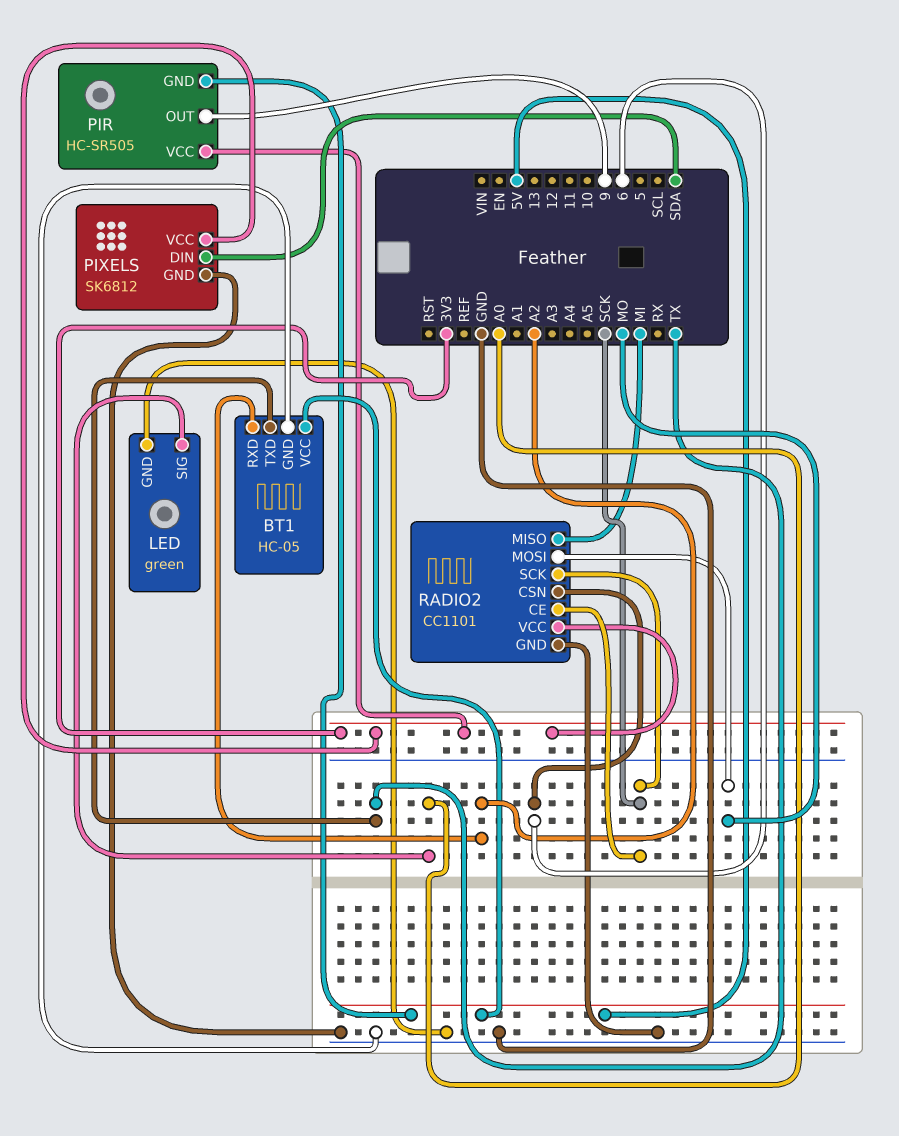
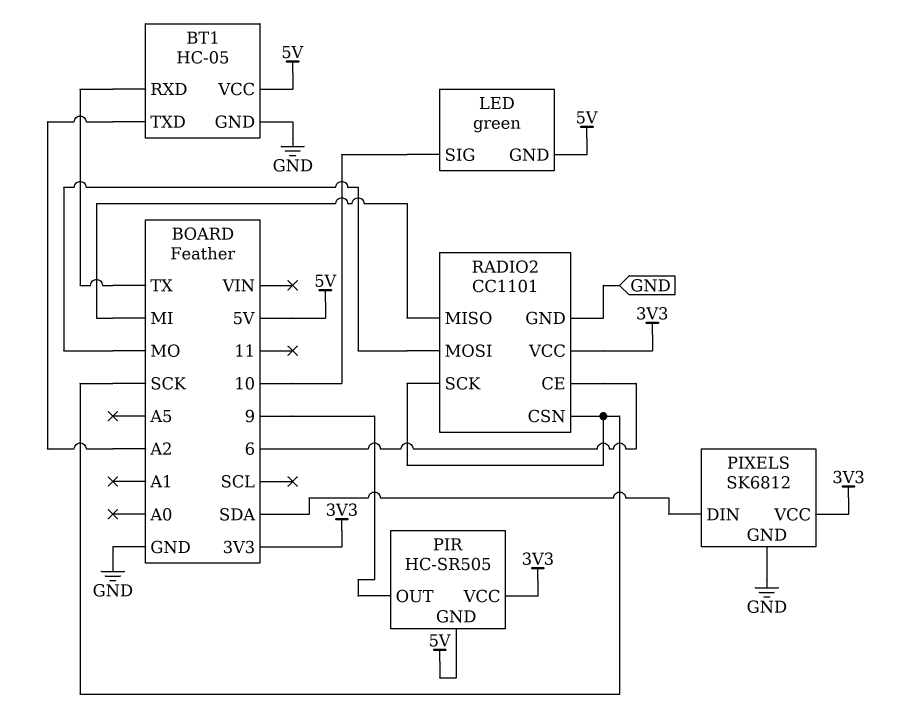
BT1 pin RXD: A2 -> TX
BT1 pin TXD: TX -> A2
LED pin GND: GND -> 5V
LED pin SIG: A0 -> 10
RADIO2 pin CE: SCK -> 6
RADIO2 pin CSN: 6 -> SCK

